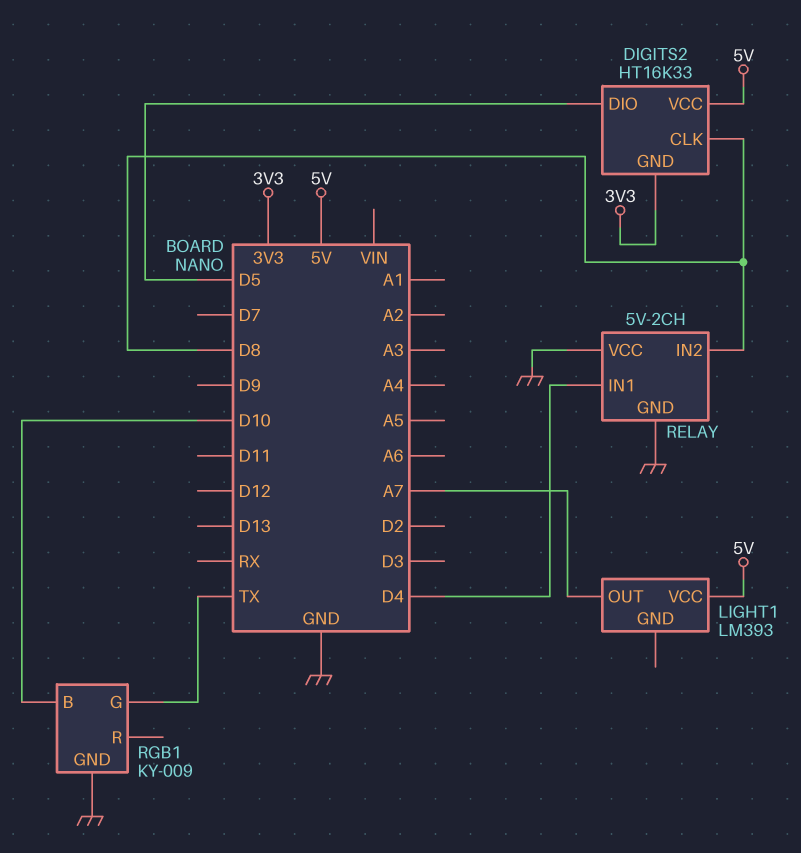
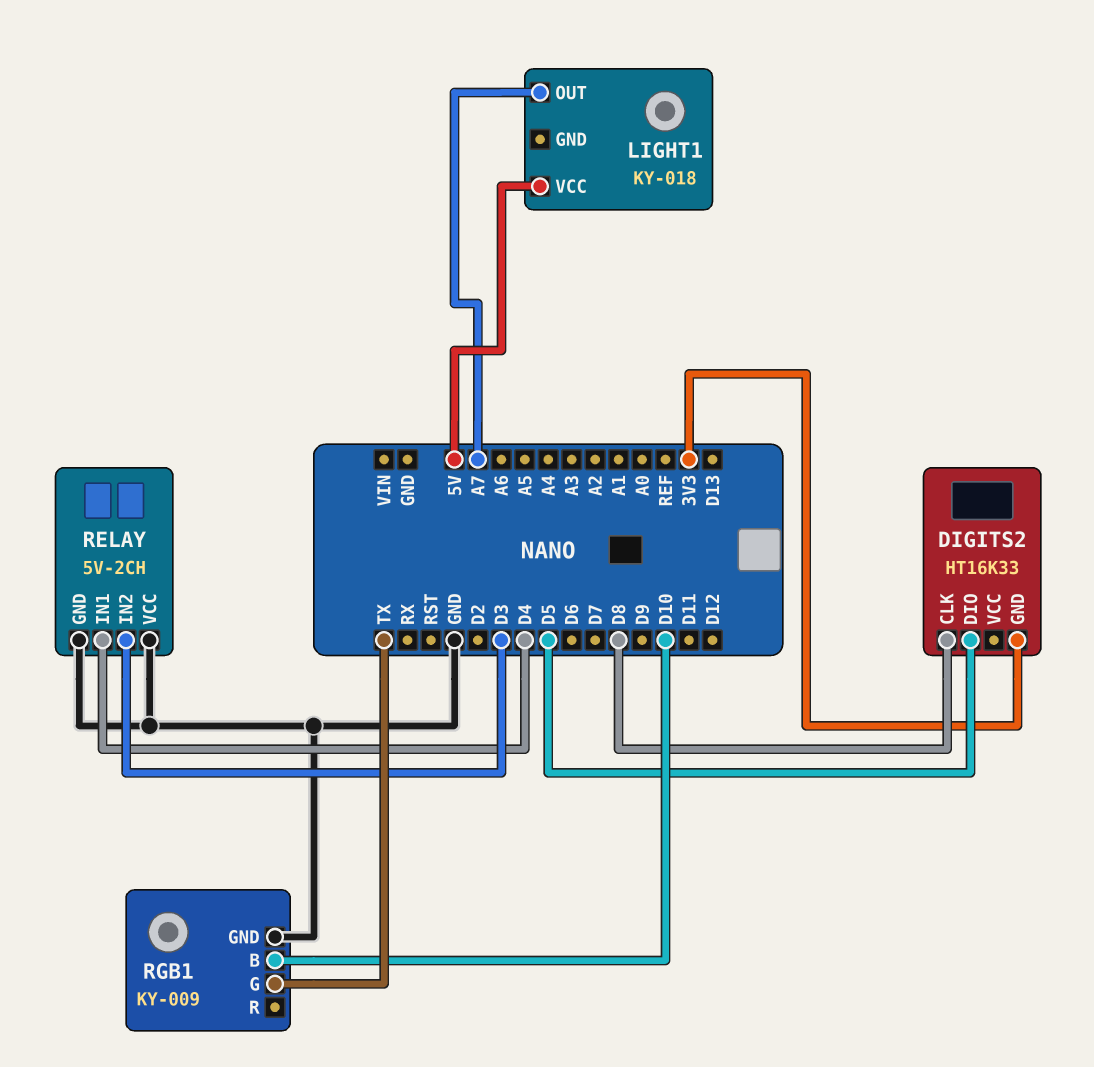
DIGITS2 pin VCC: 5V -> none
LIGHT1: LM393 -> KY-018
RELAY pin IN2: D8 -> D3

